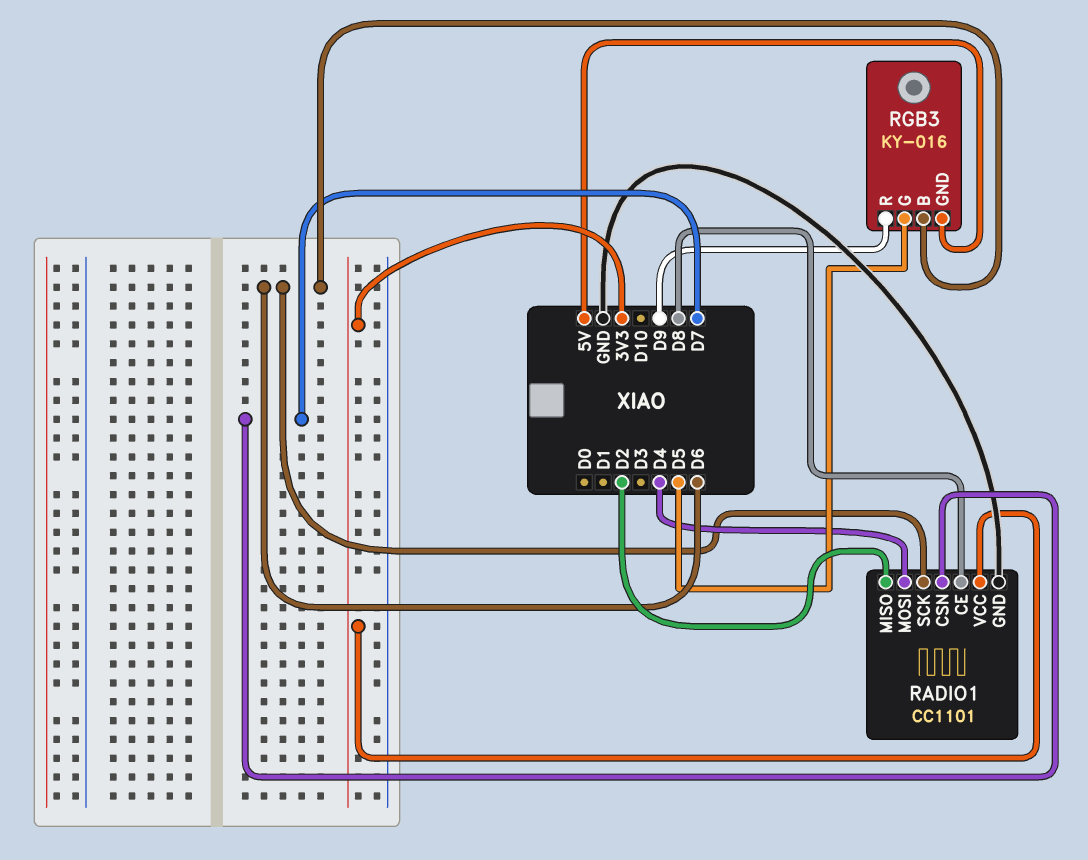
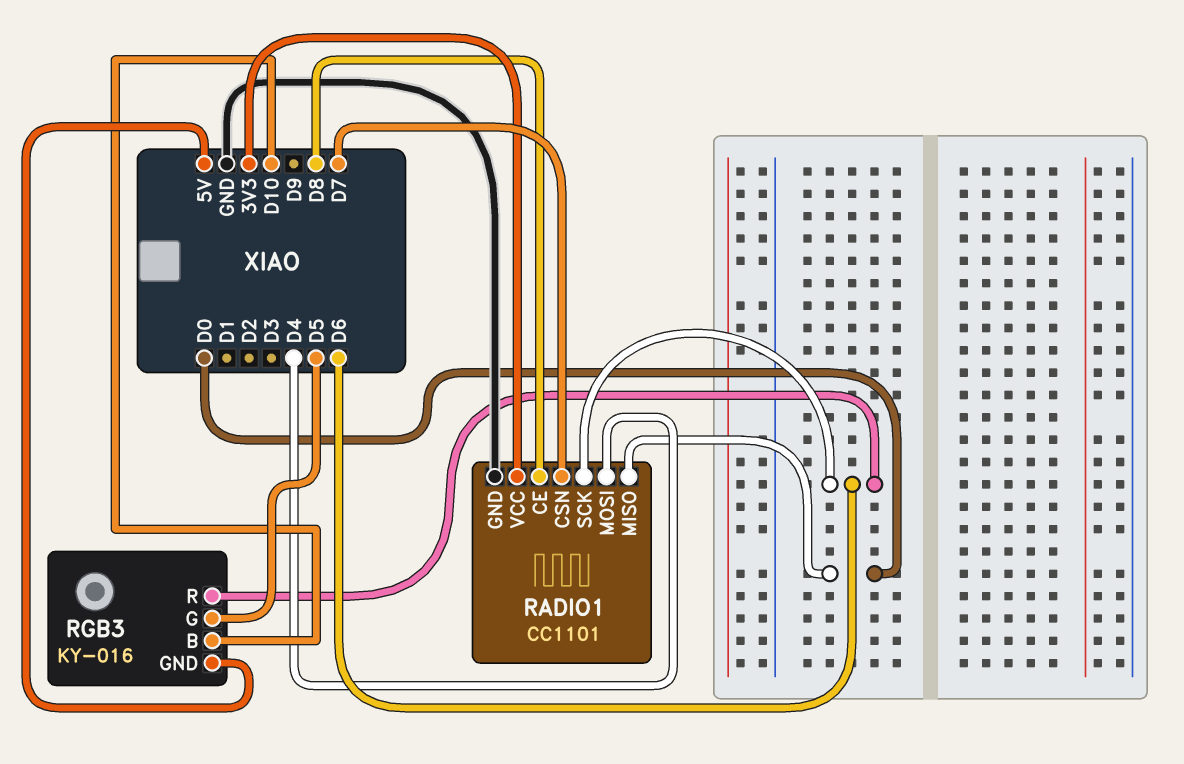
RADIO1 pin MISO: D2 -> D0
RGB3 pin B: D6 -> D10
RGB3 pin R: D9 -> D6

